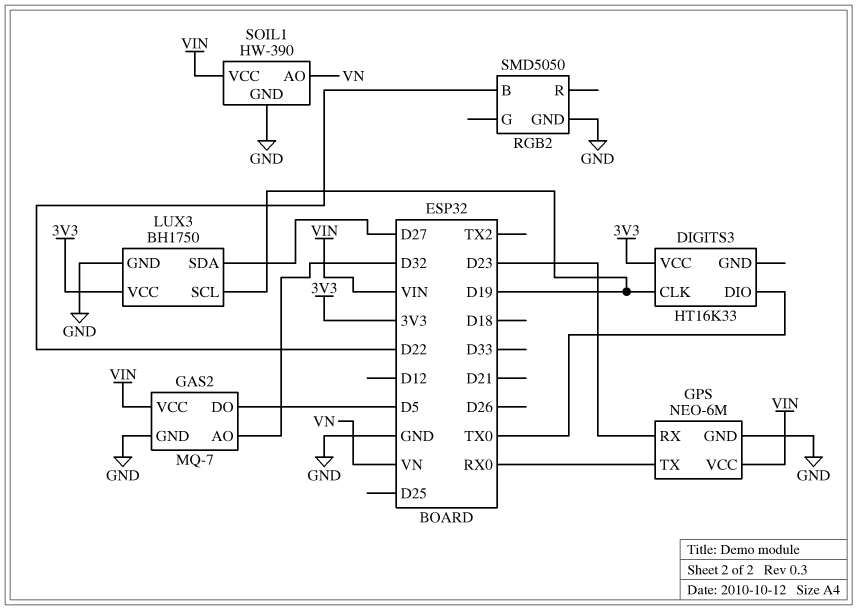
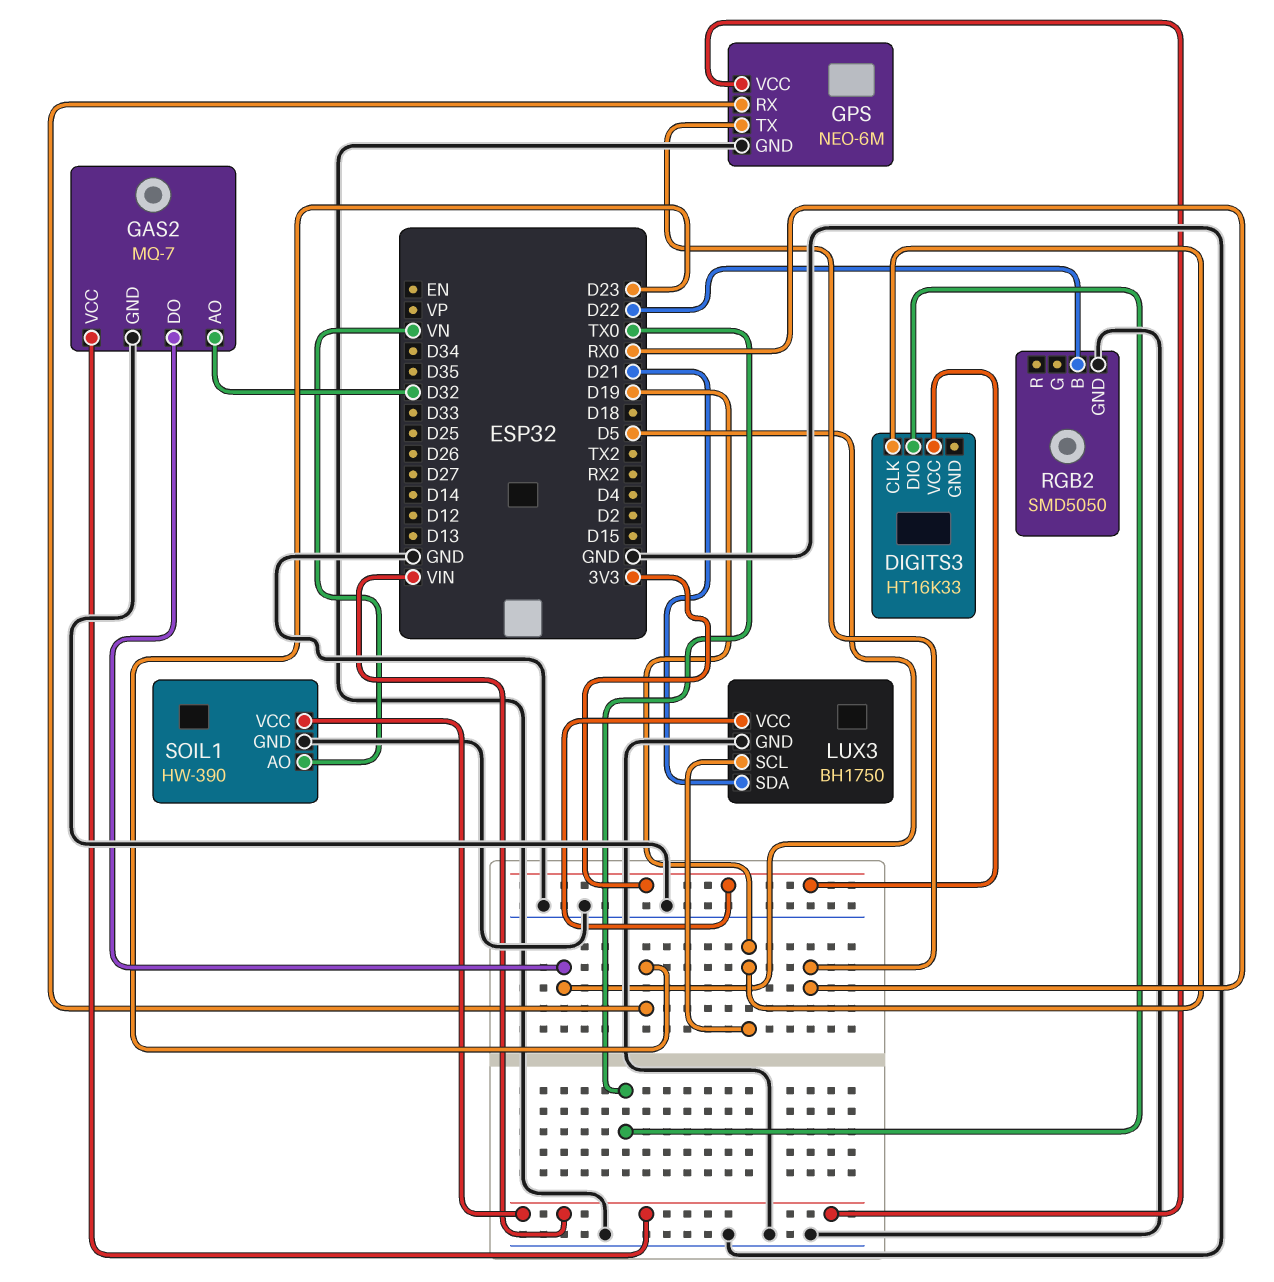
LUX3 pin SDA: D27 -> D21

